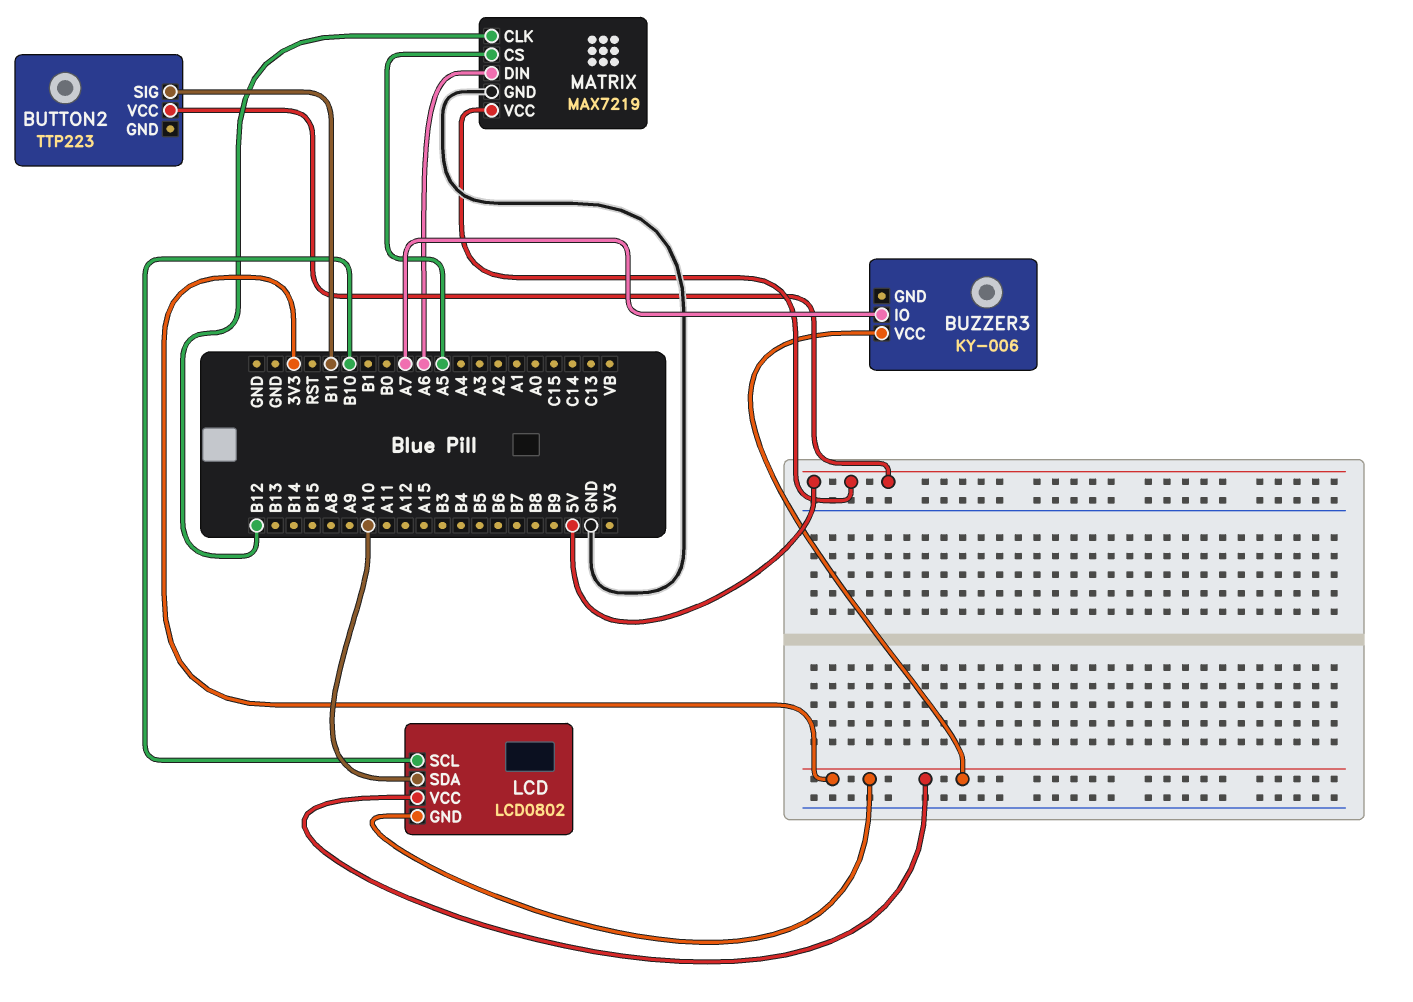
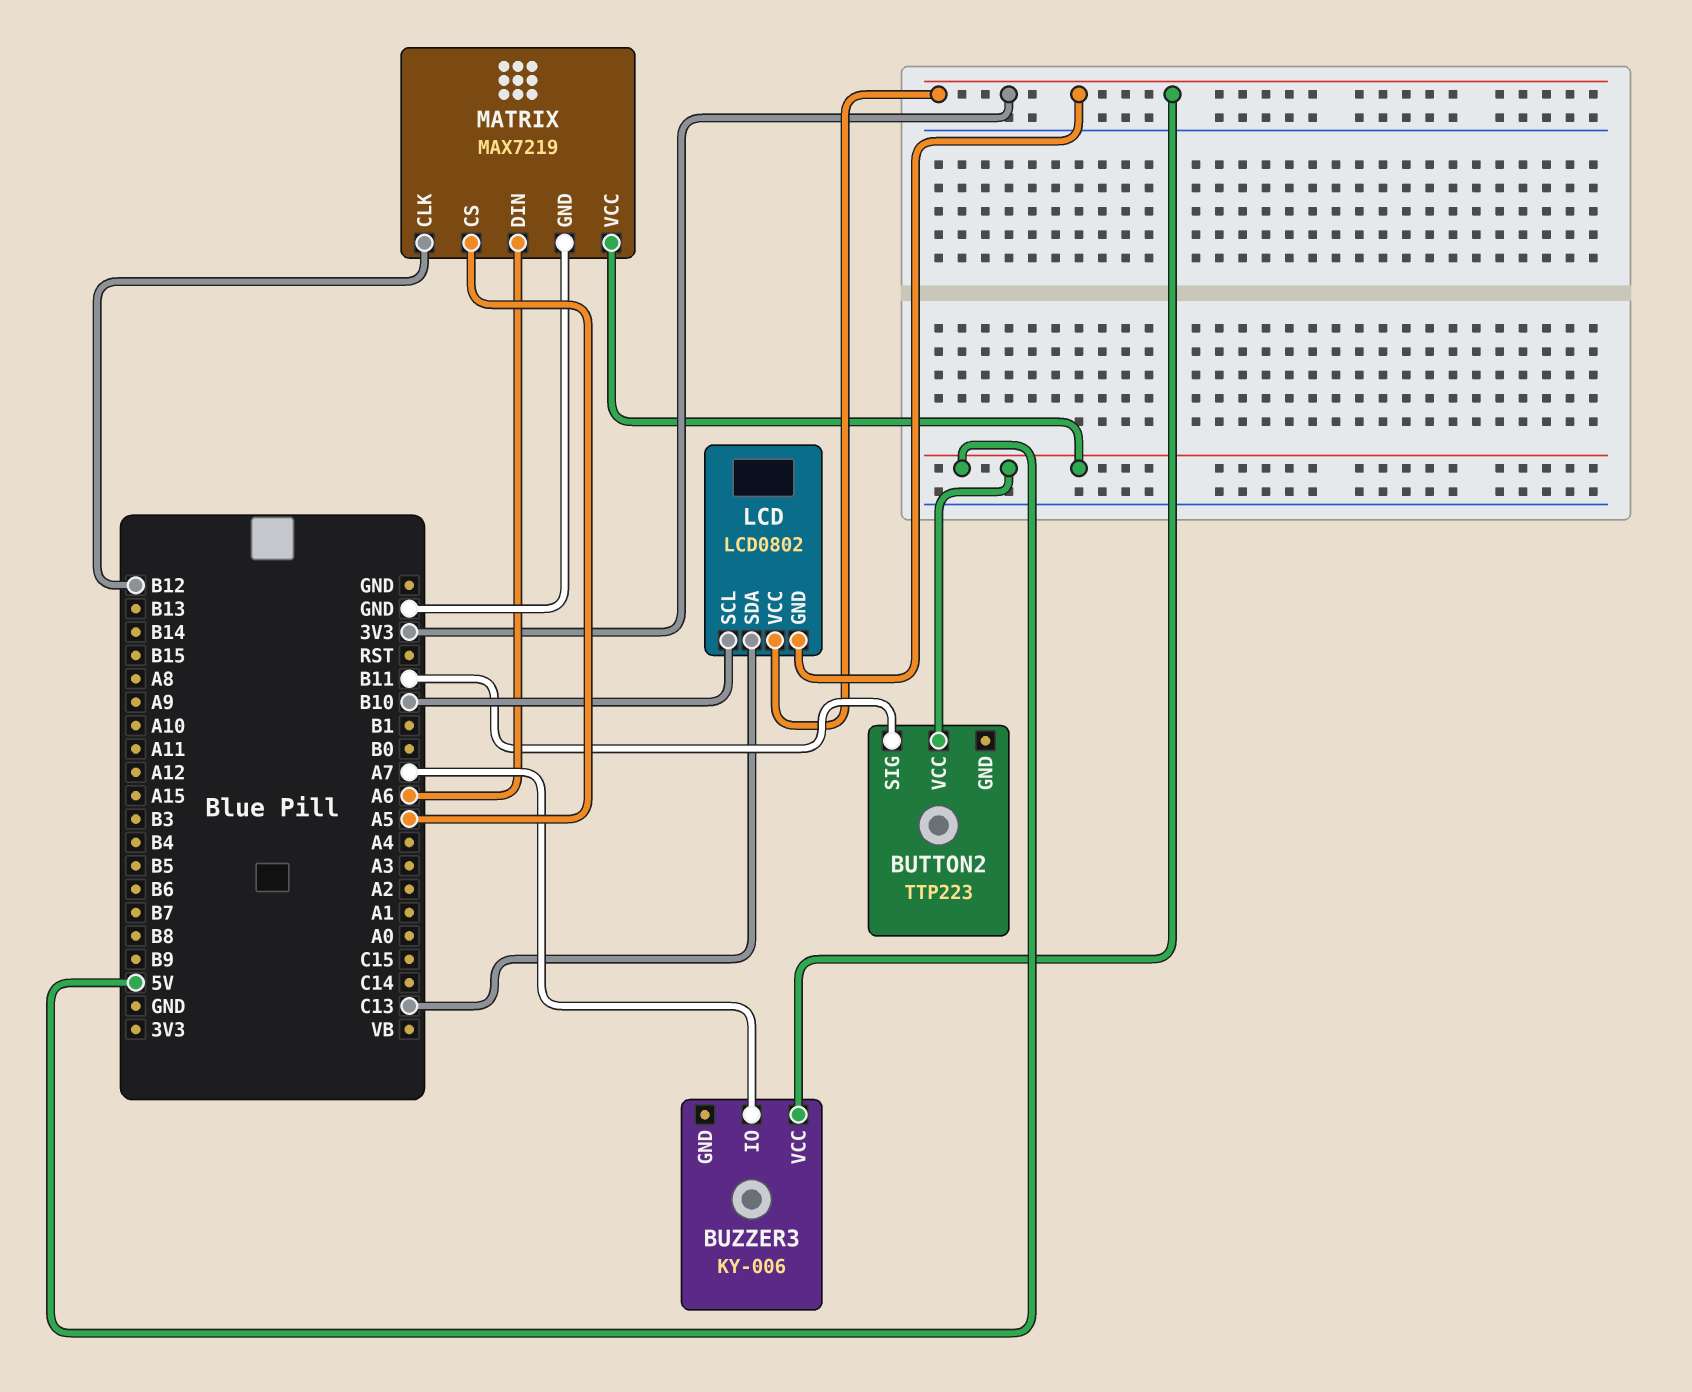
LCD pin SDA: A10 -> C13

